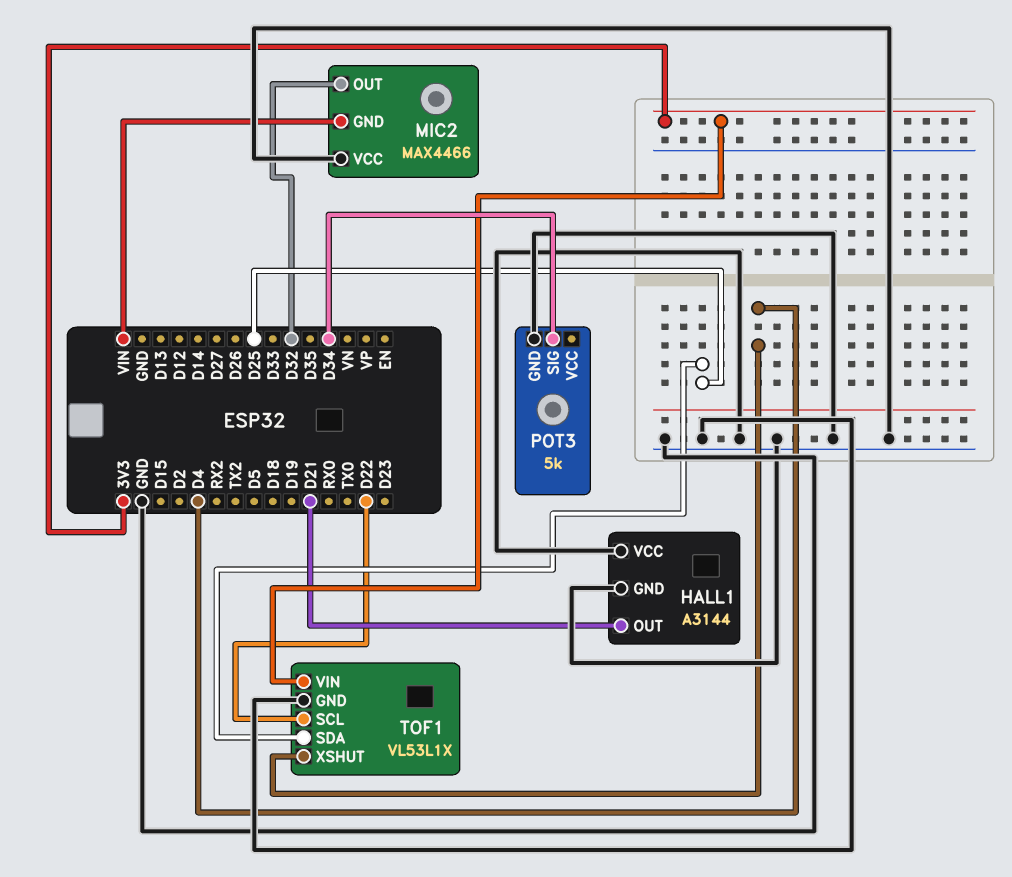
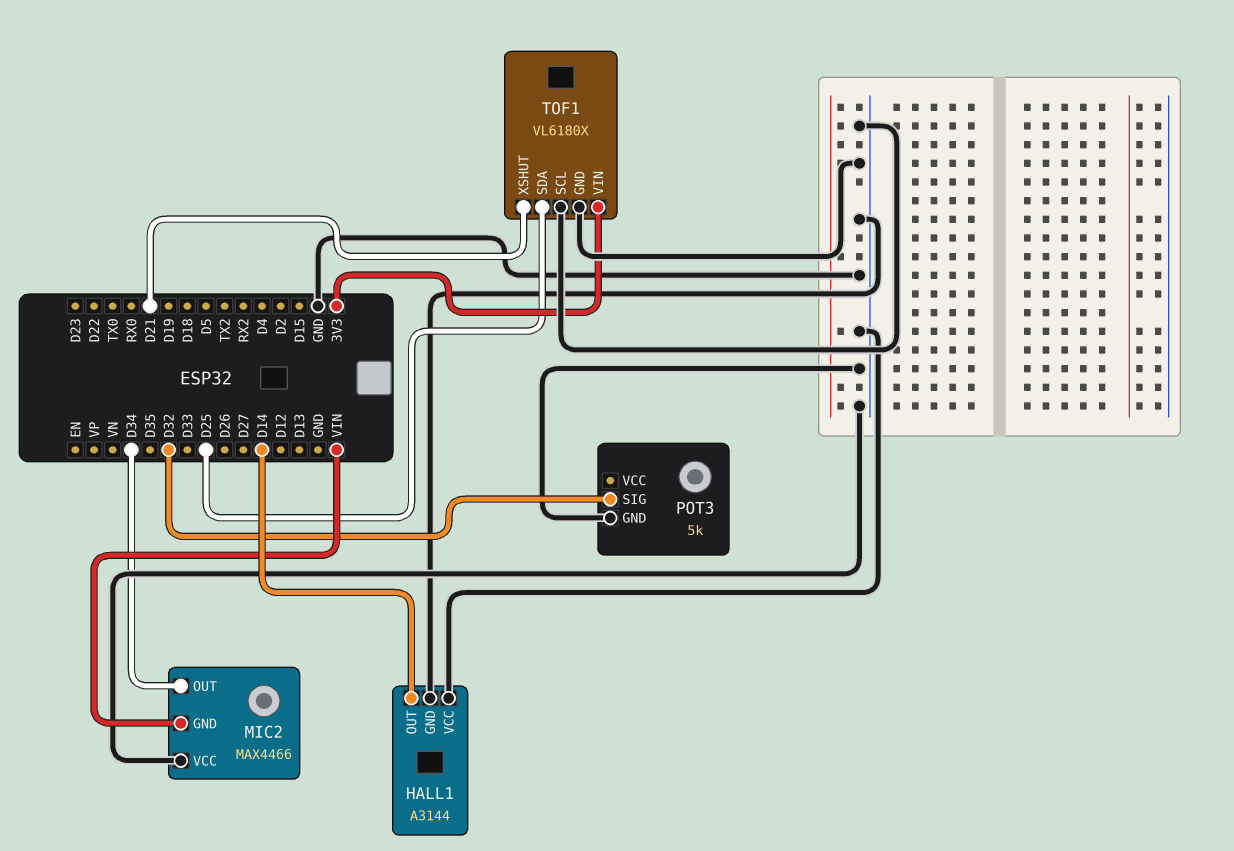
HALL1 pin OUT: D21 -> D14
MIC2 pin OUT: D32 -> D34
POT3 pin SIG: D34 -> D32
TOF1: VL53L1X -> VL6180X
TOF1 pin SCL: D22 -> GND
TOF1 pin XSHUT: D4 -> D21

